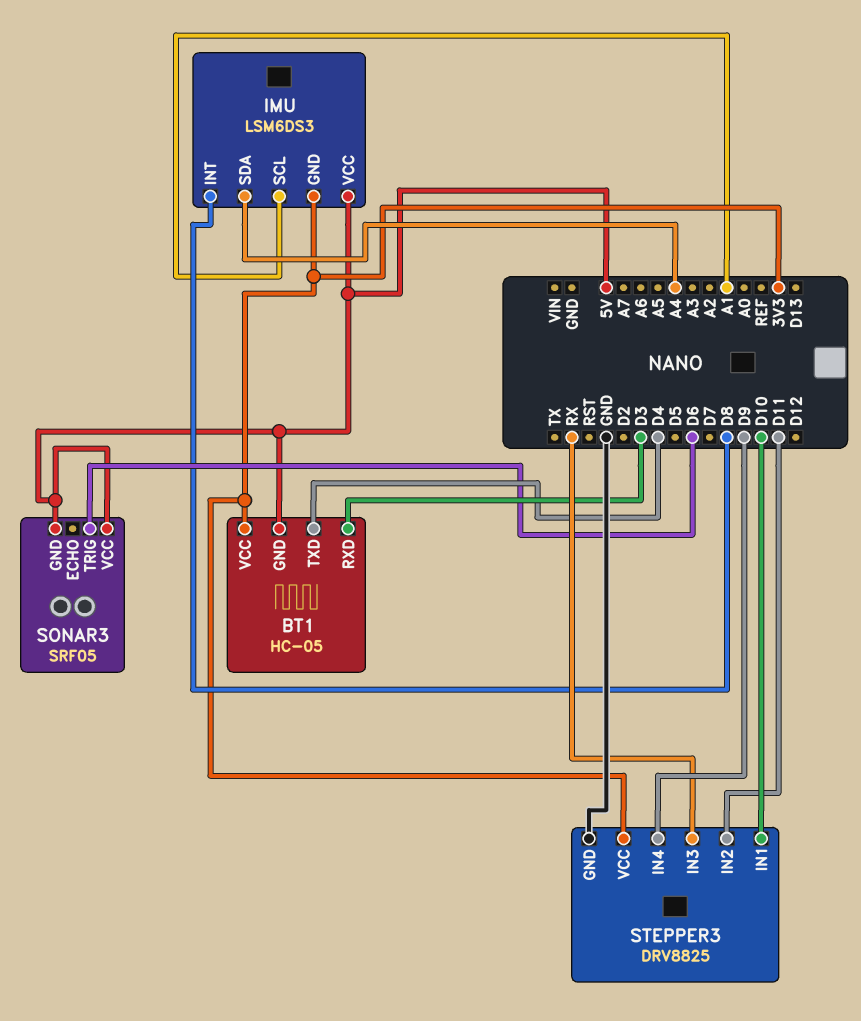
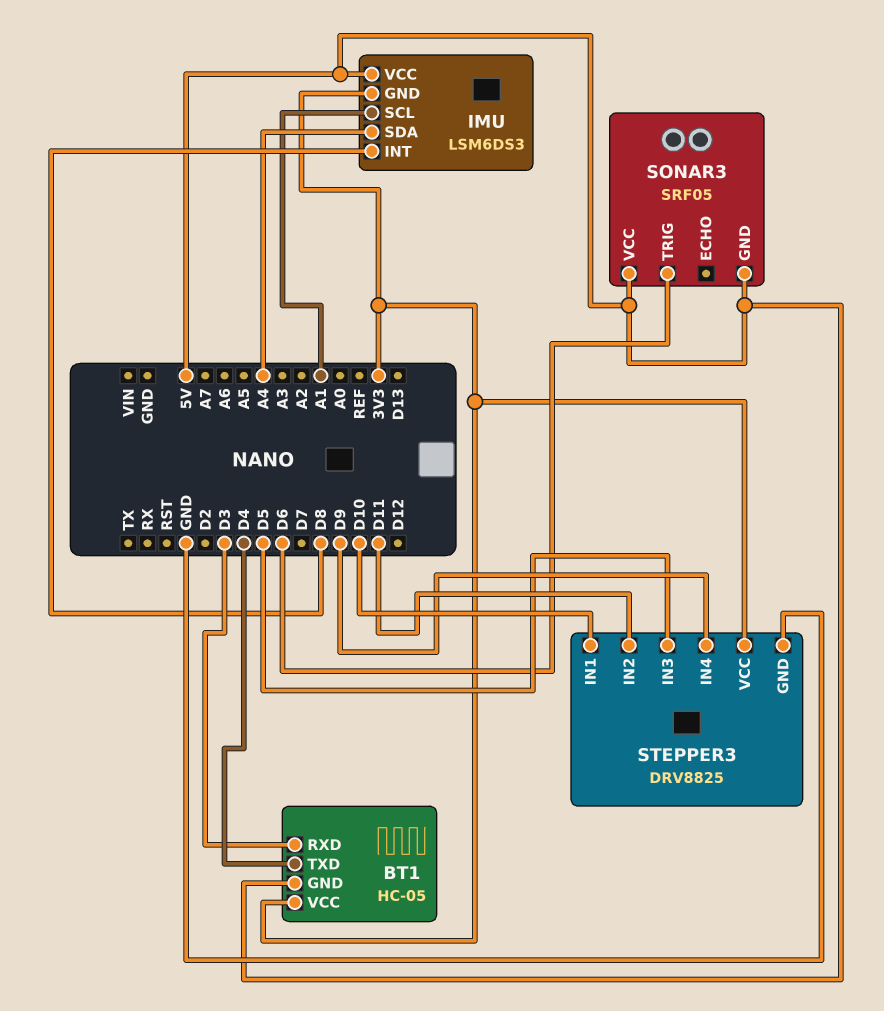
STEPPER3 pin IN3: RX -> D5

